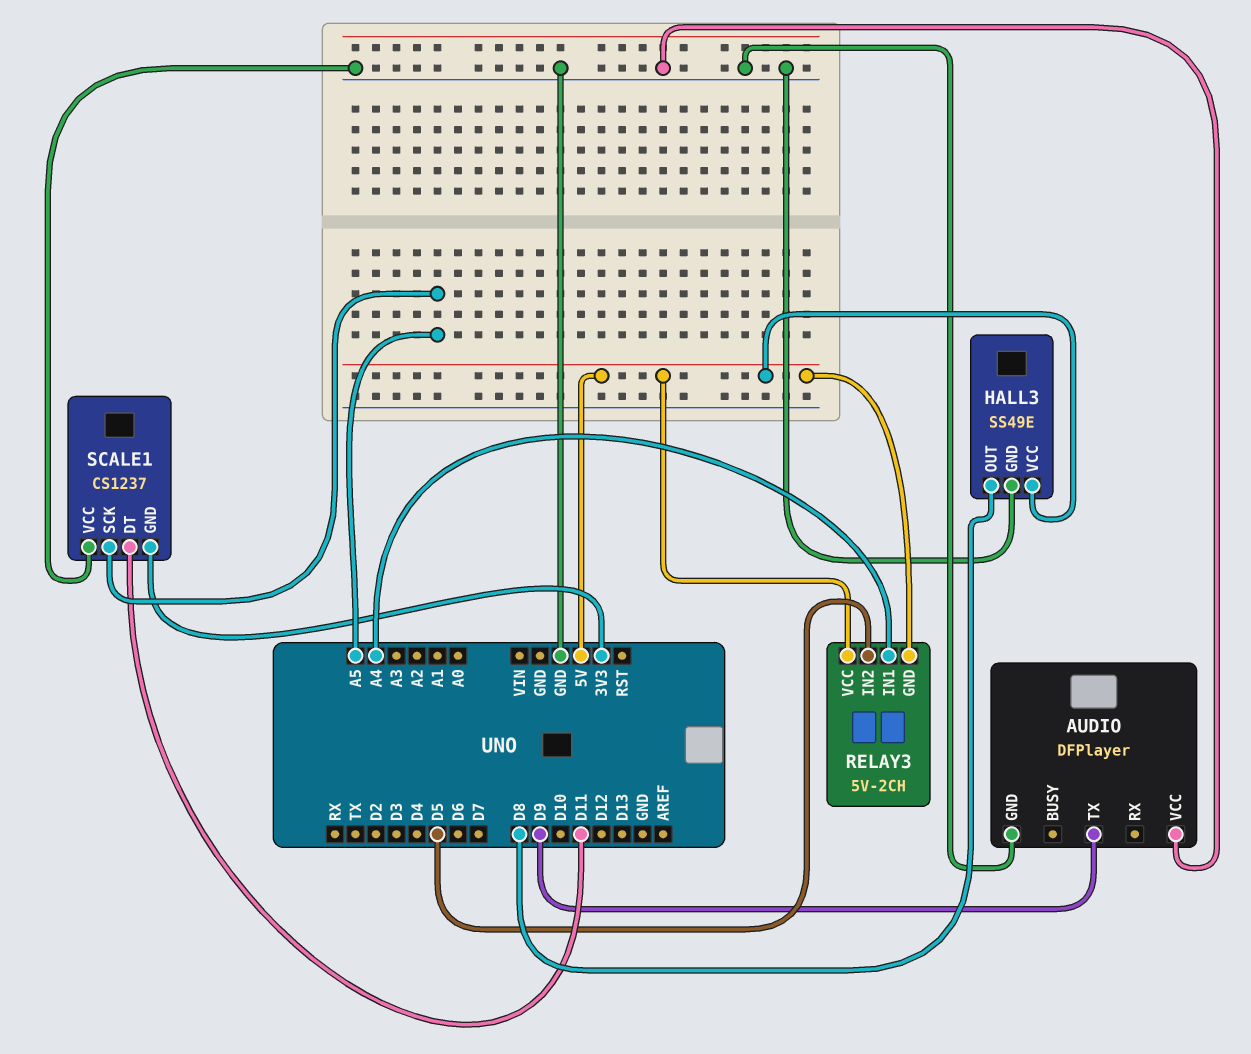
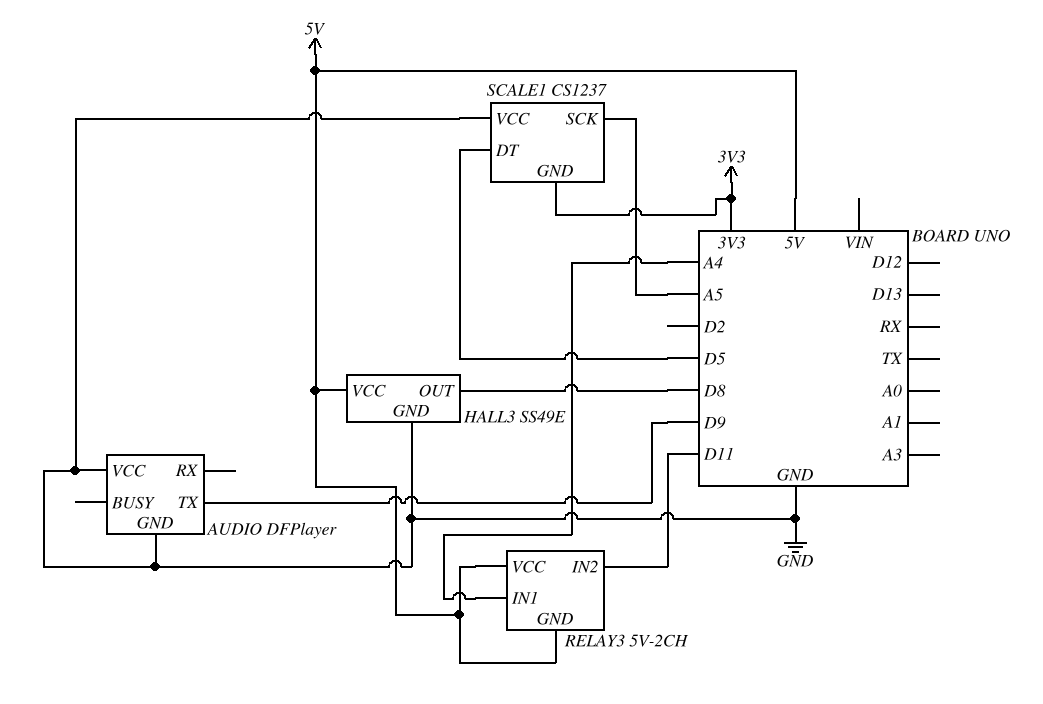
RELAY3 pin IN2: D5 -> D11
SCALE1 pin DT: D11 -> D5

